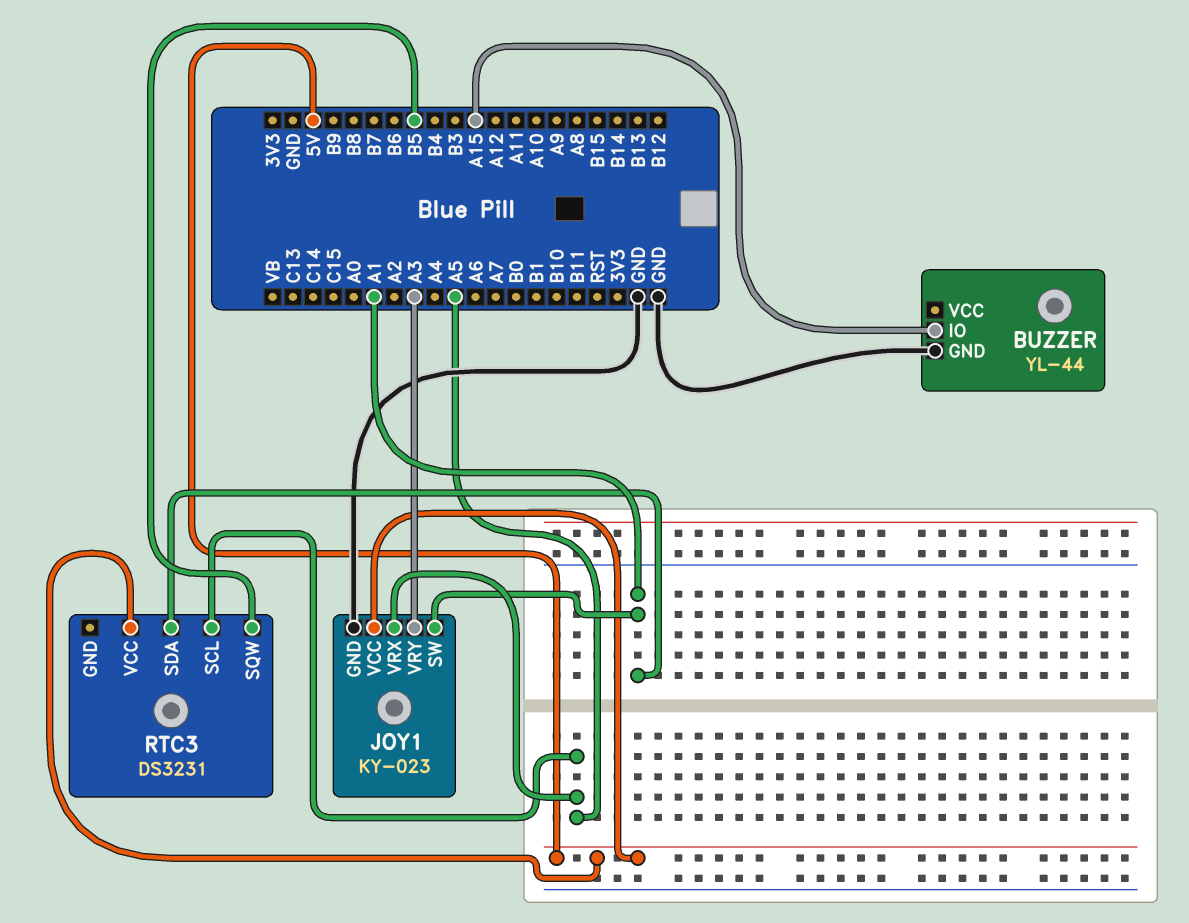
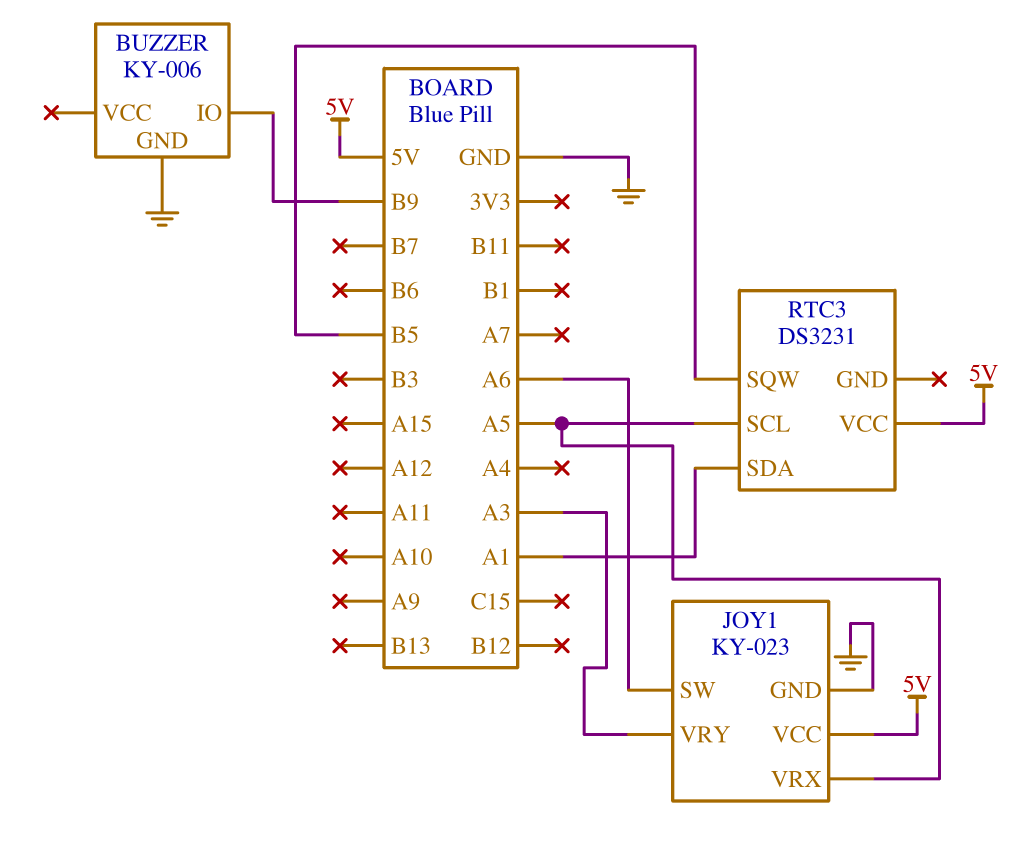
BUZZER: YL-44 -> KY-006
BUZZER pin IO: A15 -> B9
JOY1 pin SW: A1 -> A6

